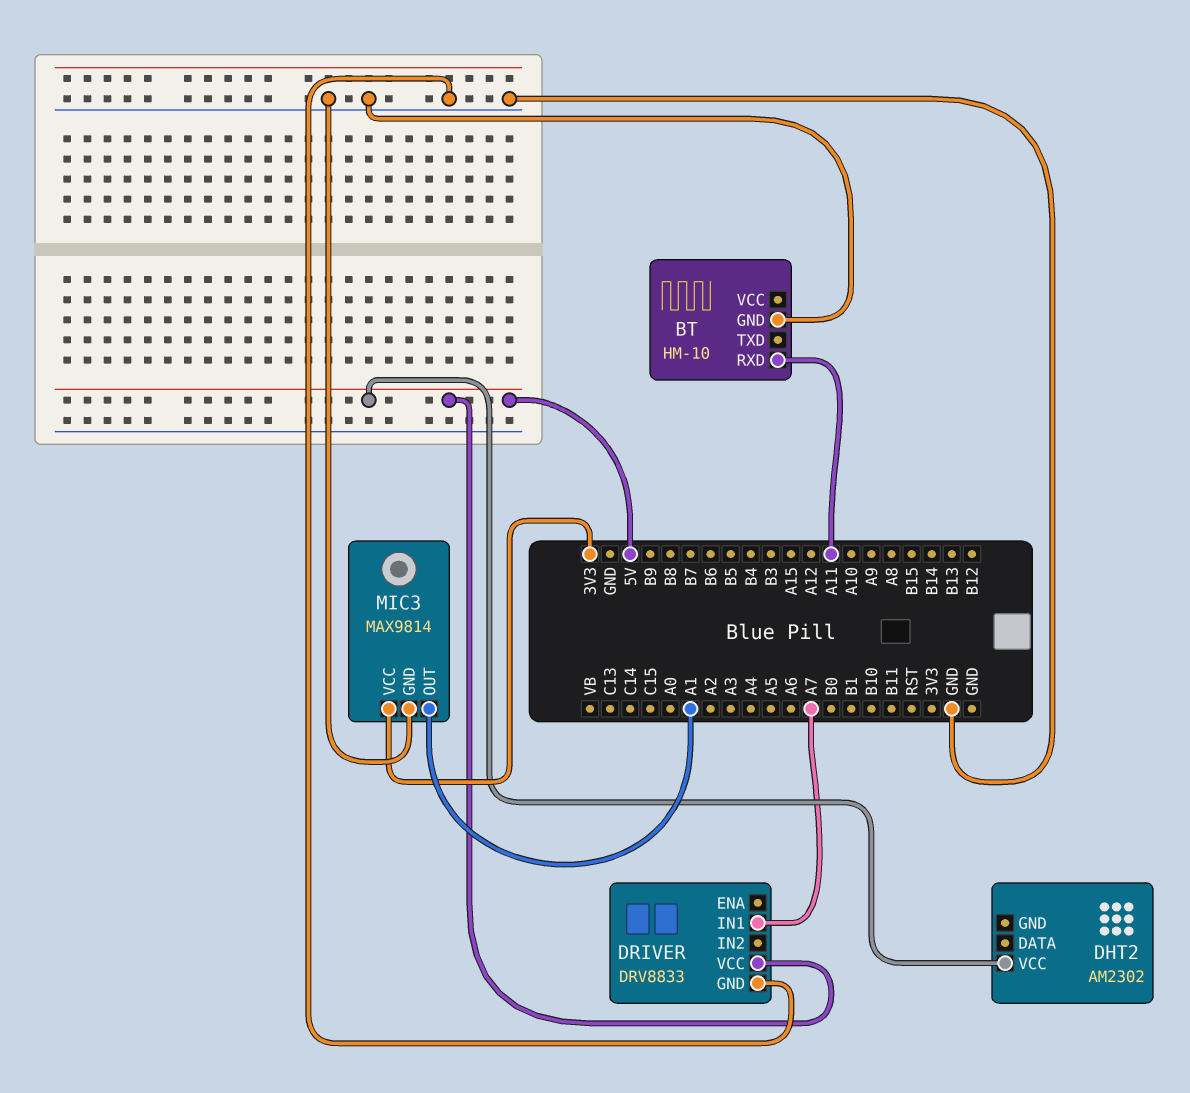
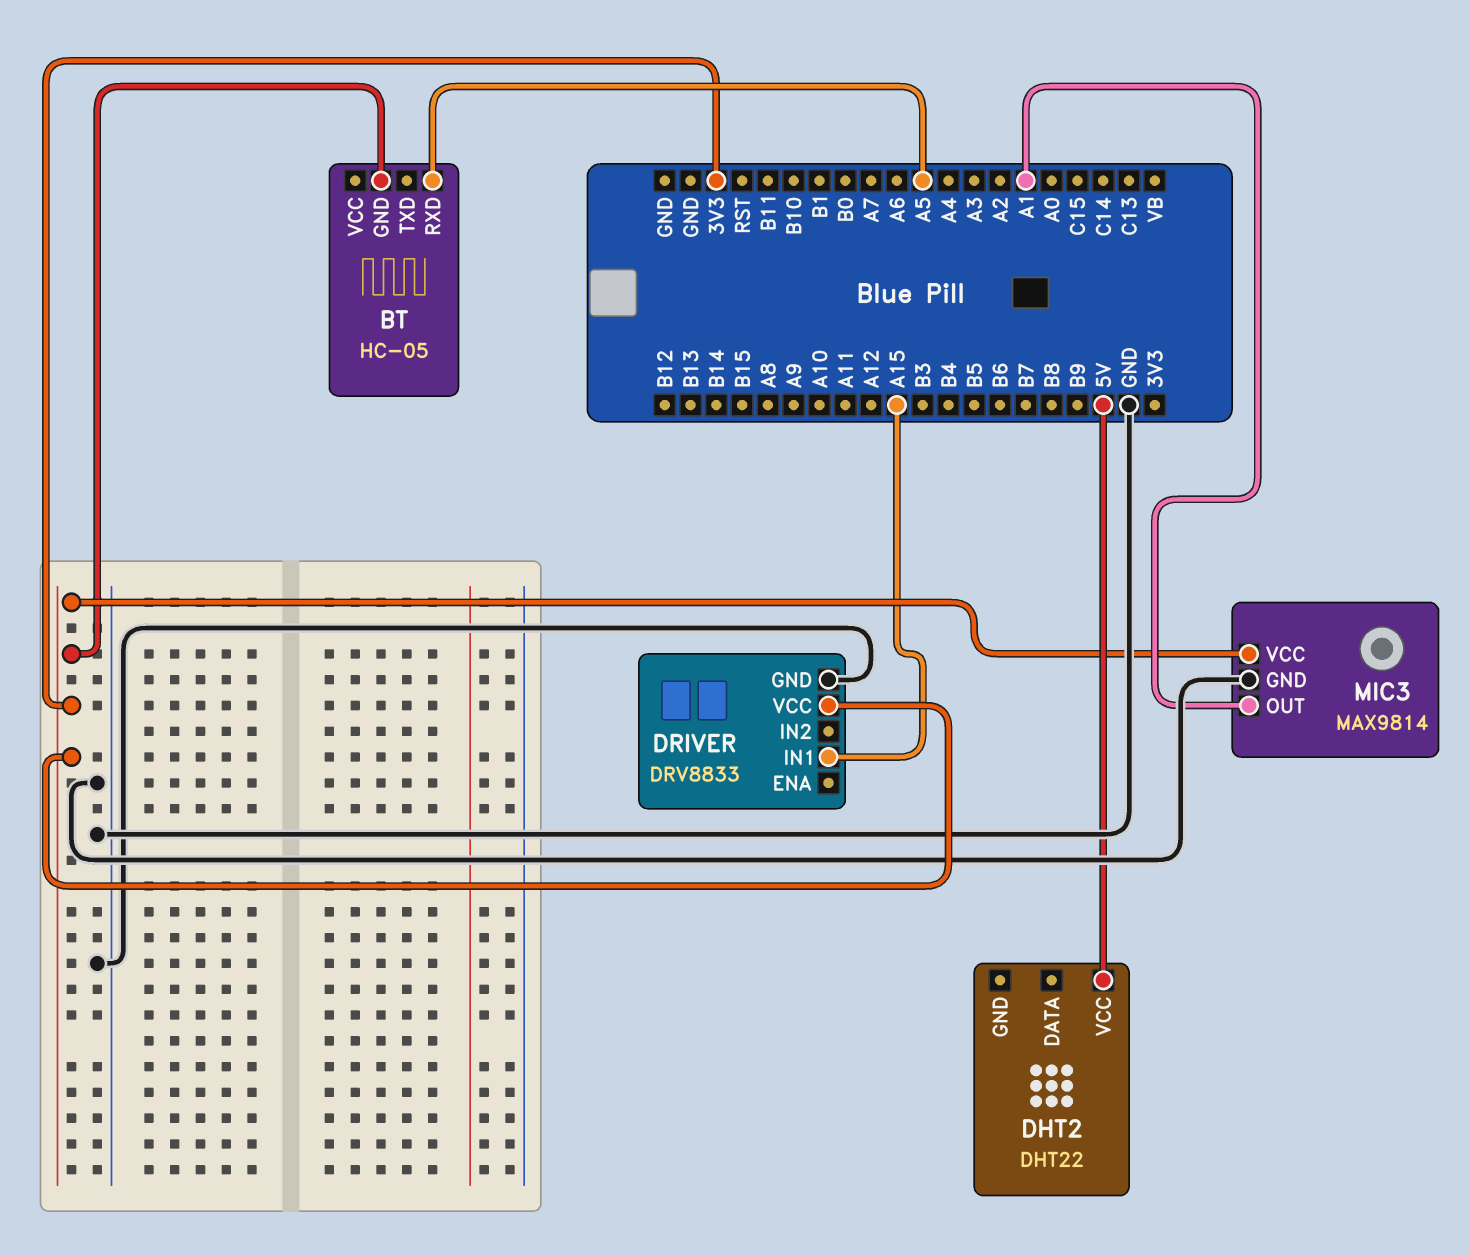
BT: HM-10 -> HC-05
BT pin GND: GND -> 3V3
BT pin RXD: A11 -> A5
DHT2: AM2302 -> DHT22
DRIVER pin IN1: A7 -> A15
DRIVER pin VCC: 5V -> 3V3

